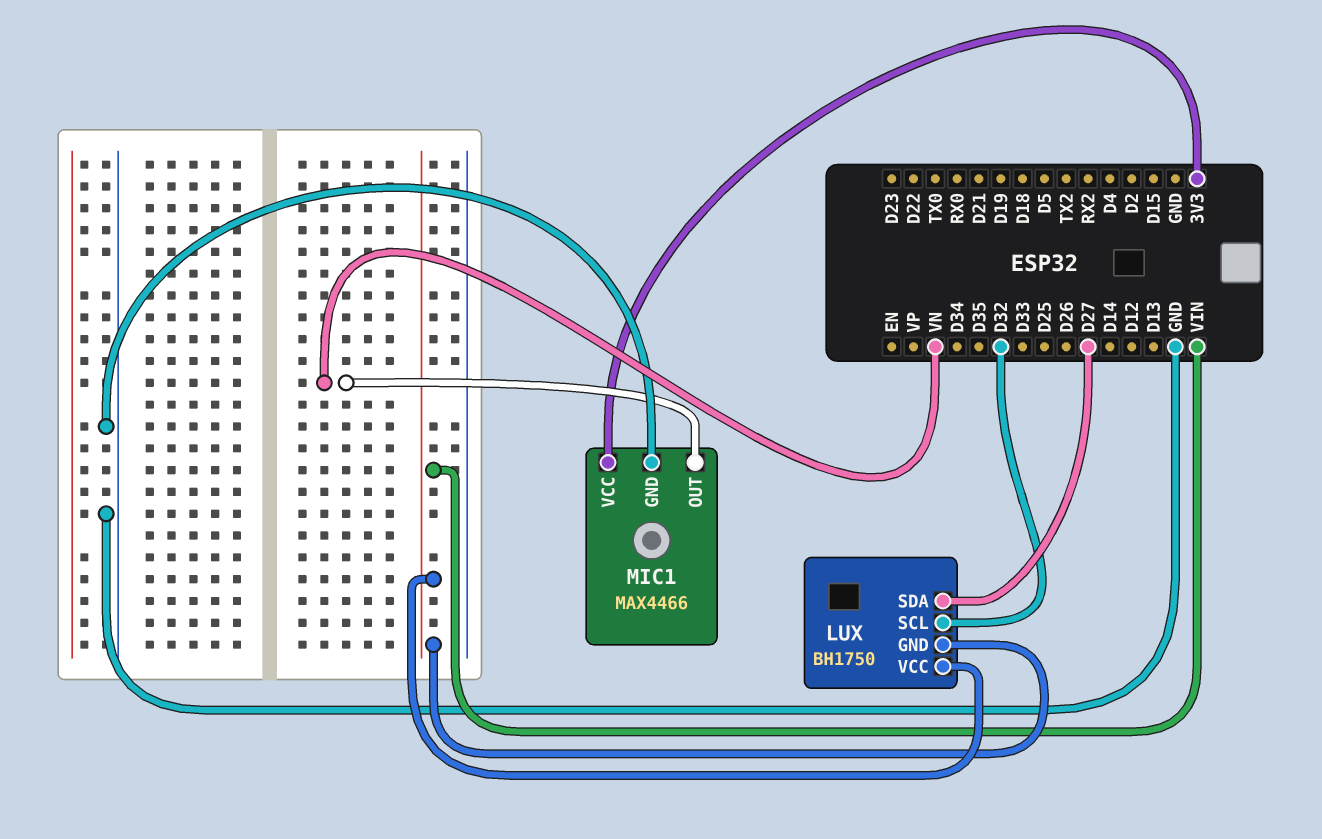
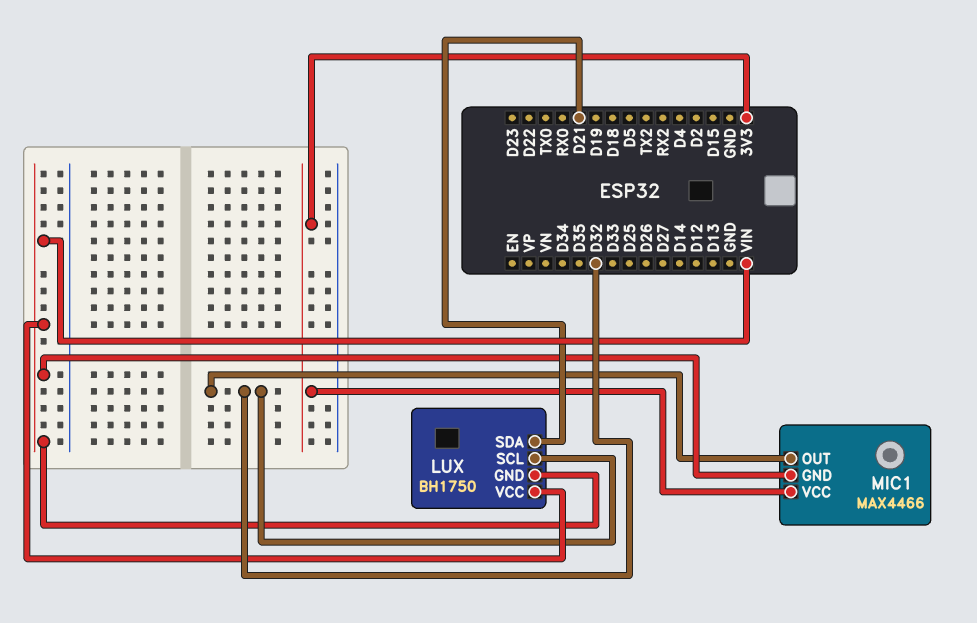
LUX pin SDA: D27 -> D21
MIC1 pin GND: GND -> VIN
MIC1 pin OUT: VN -> D32

